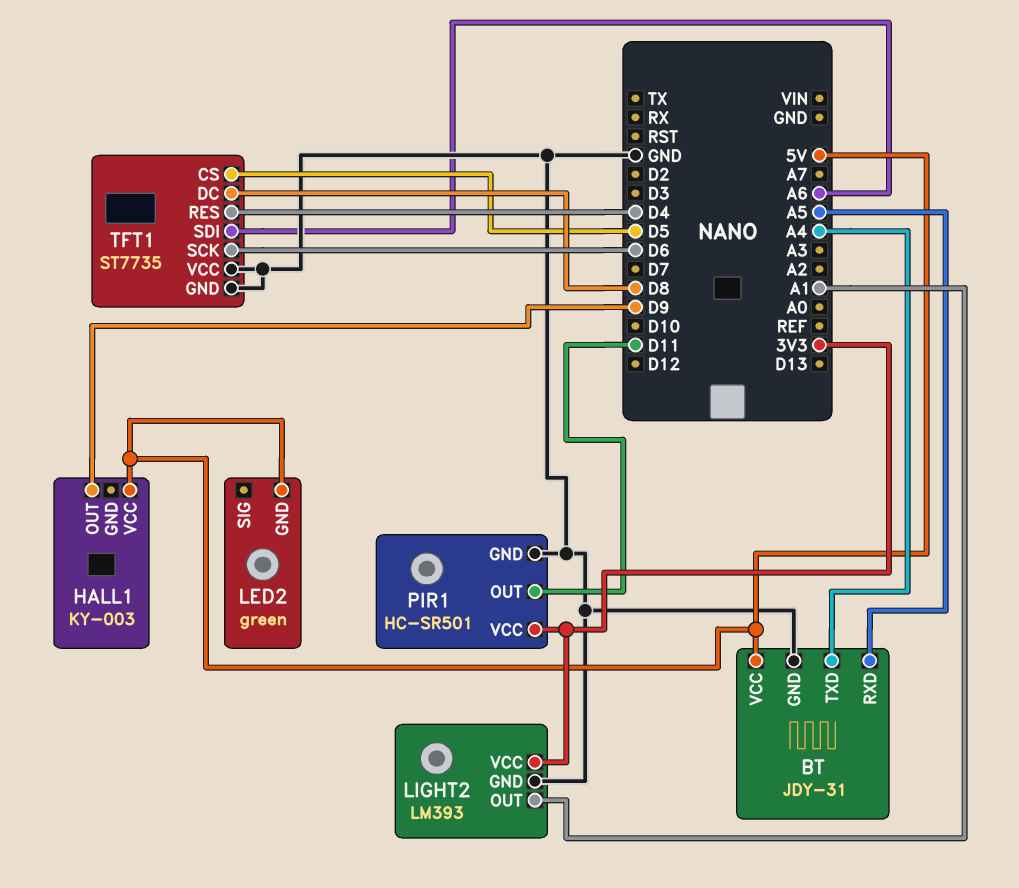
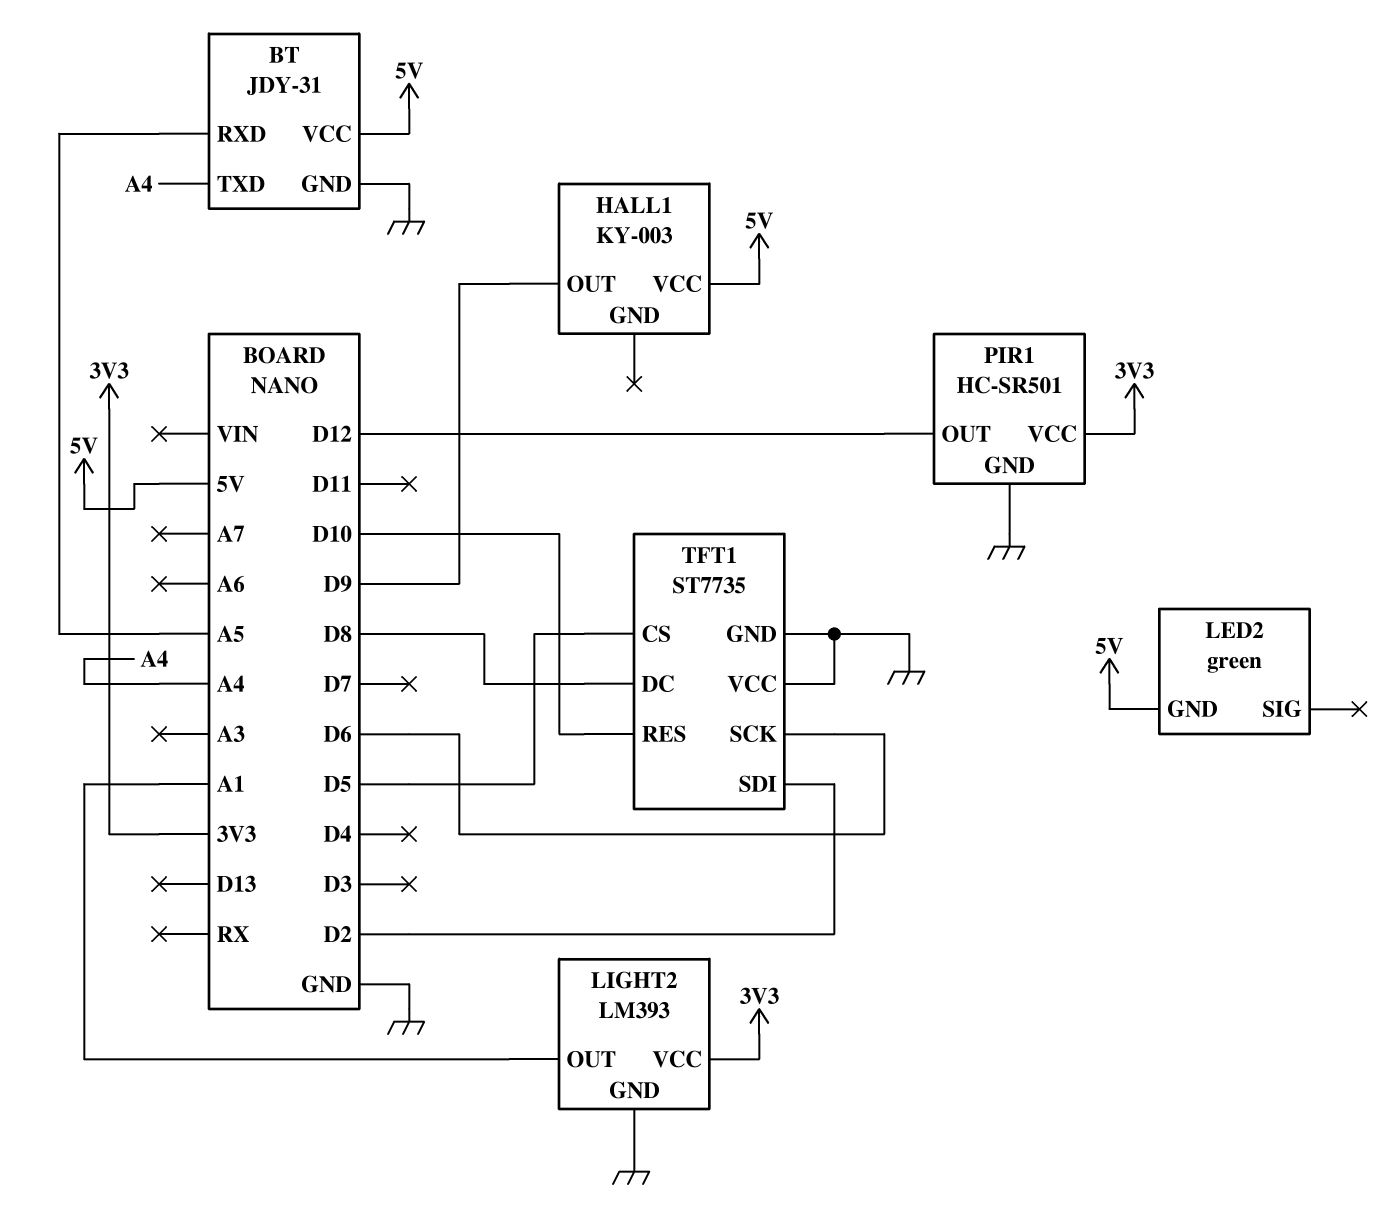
PIR1 pin OUT: D11 -> D12
TFT1 pin RES: D4 -> D10
TFT1 pin SDI: A6 -> D2

